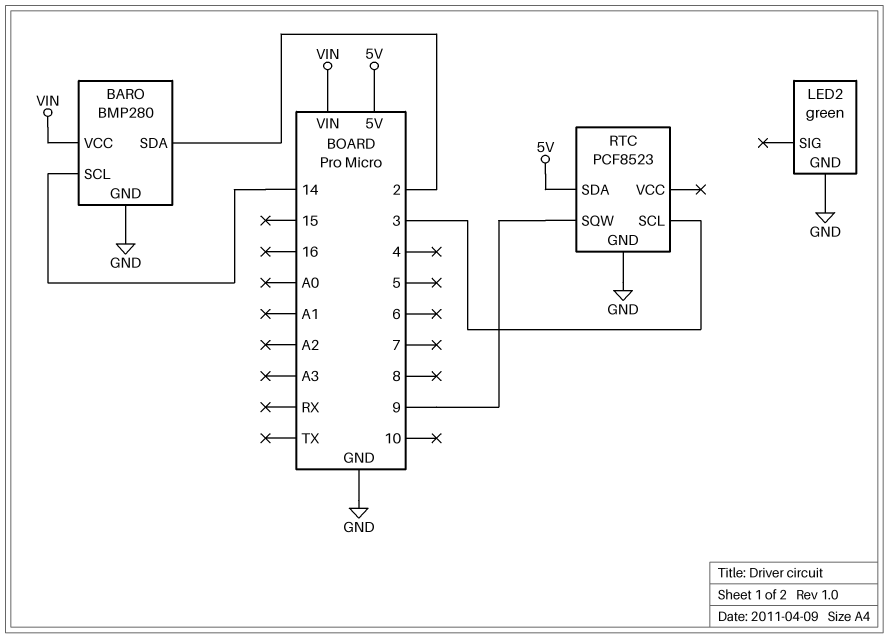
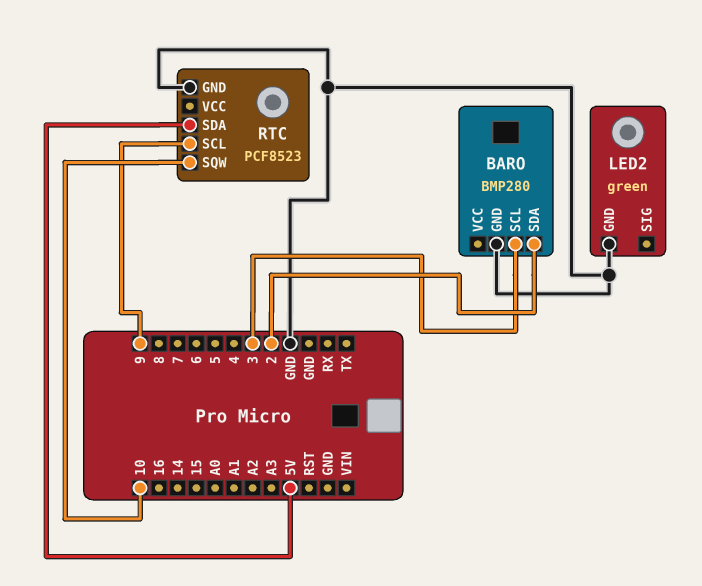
BARO pin SCL: 14 -> 3
BARO pin VCC: VIN -> none
RTC pin SCL: 3 -> 9
RTC pin SQW: 9 -> 10

